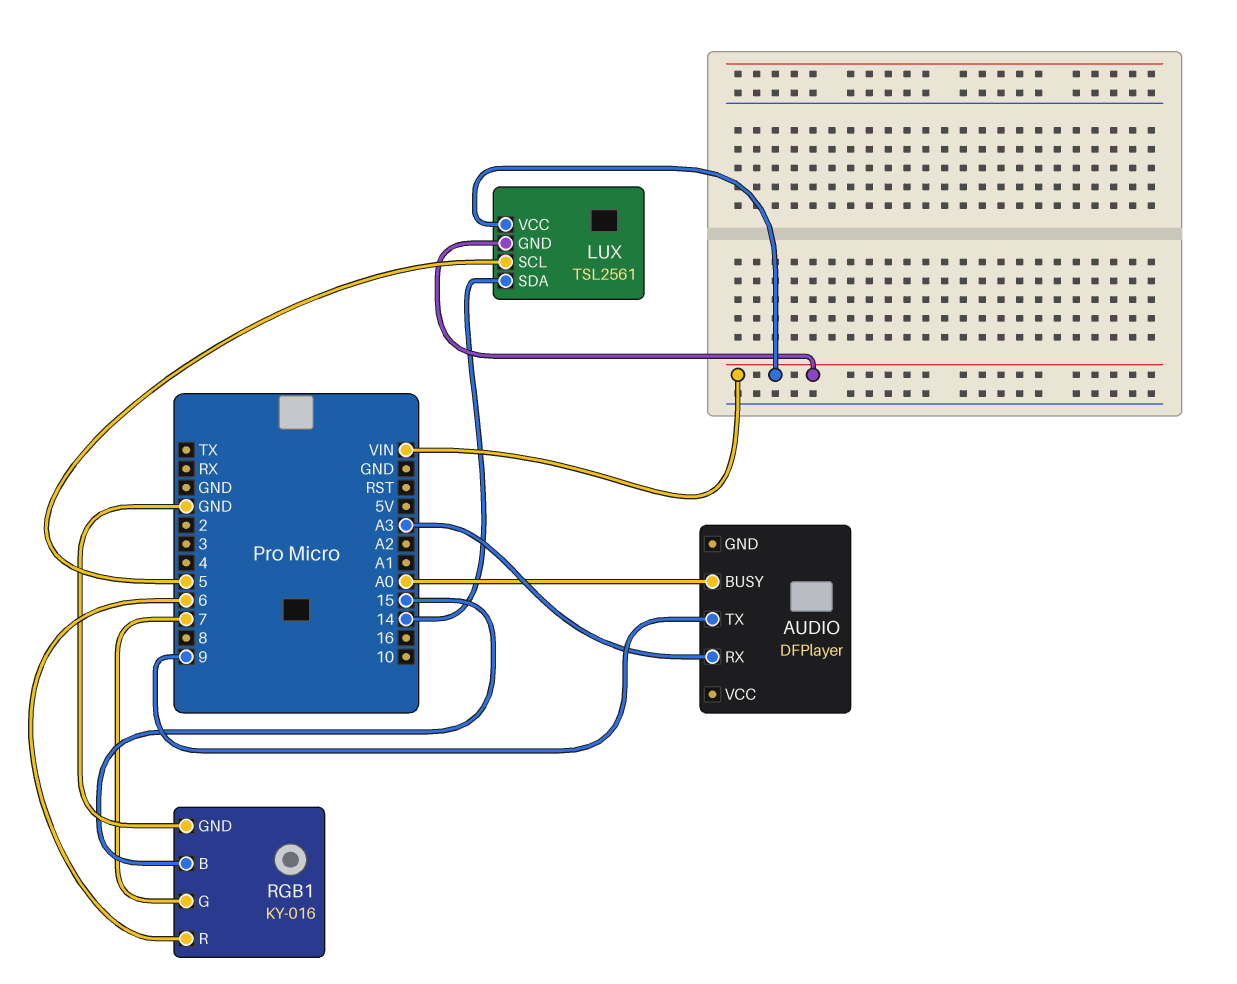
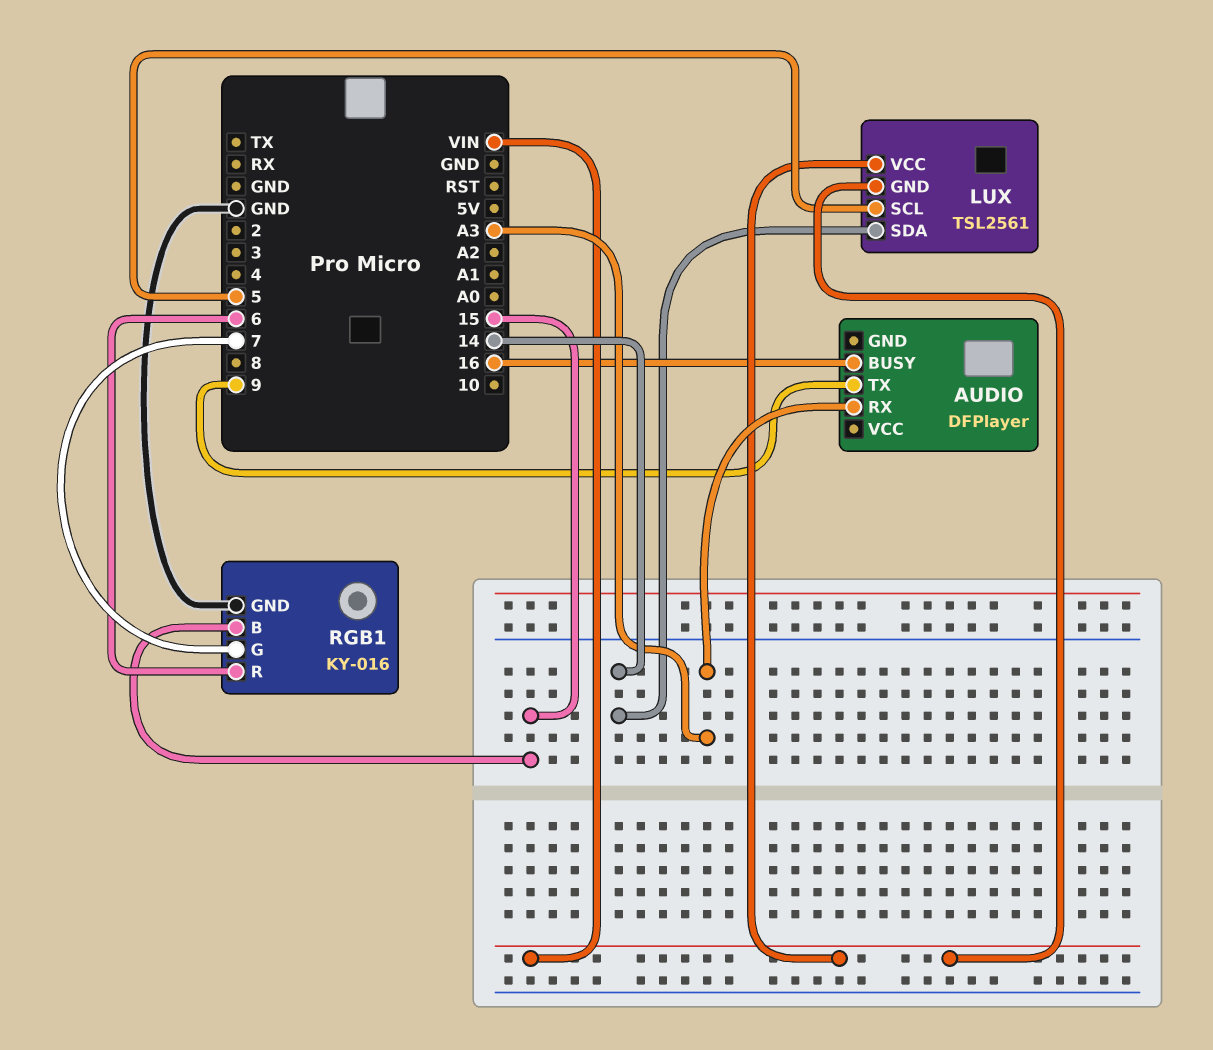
AUDIO pin BUSY: A0 -> 16

